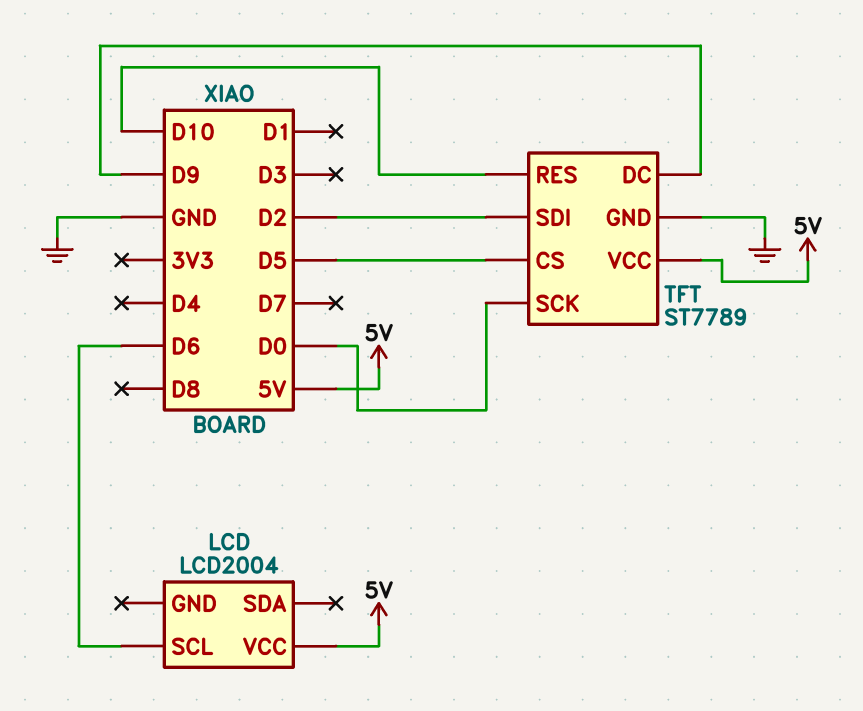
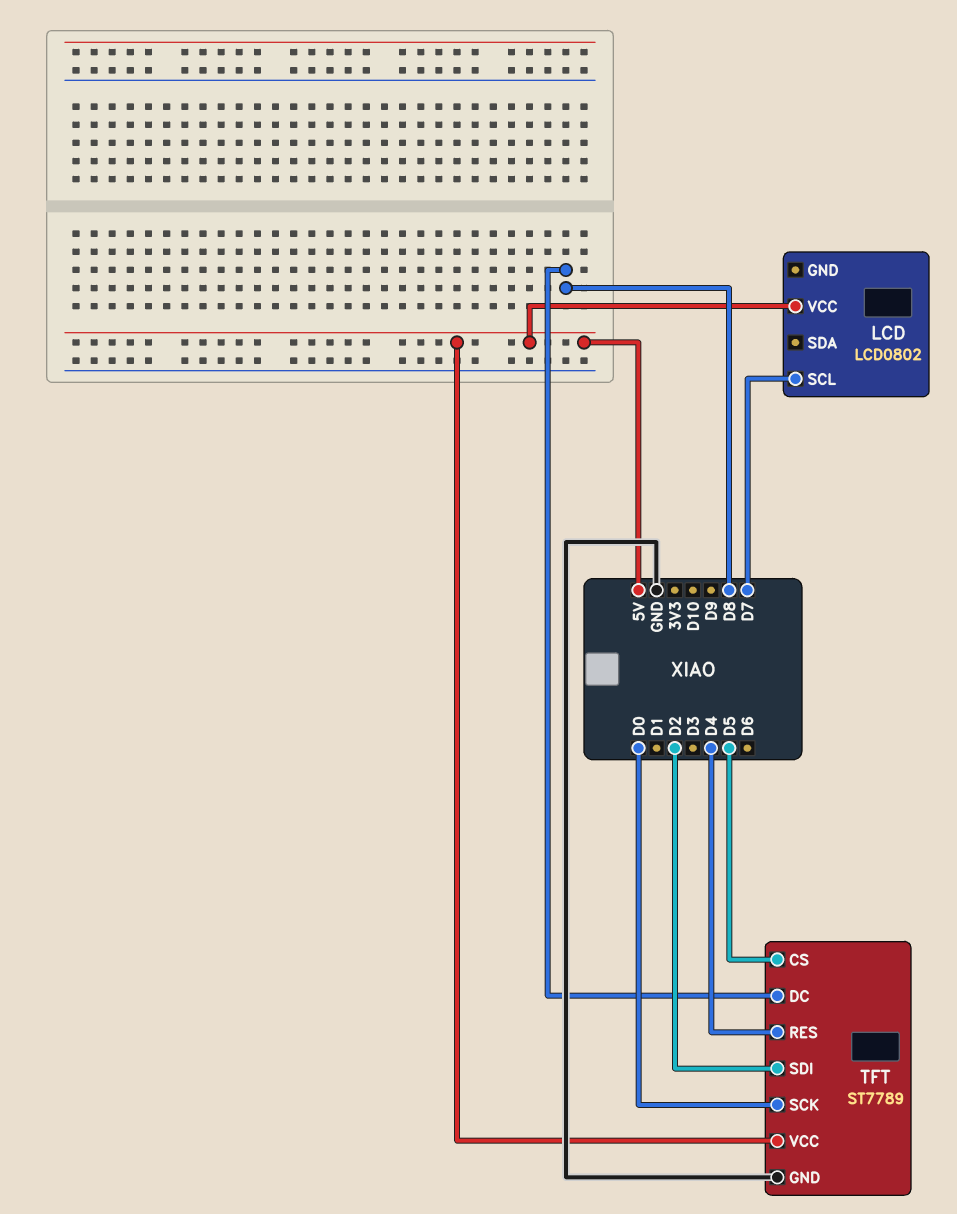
LCD: LCD2004 -> LCD0802
LCD pin SCL: D6 -> D7
TFT pin DC: D9 -> D8
TFT pin RES: D10 -> D4

